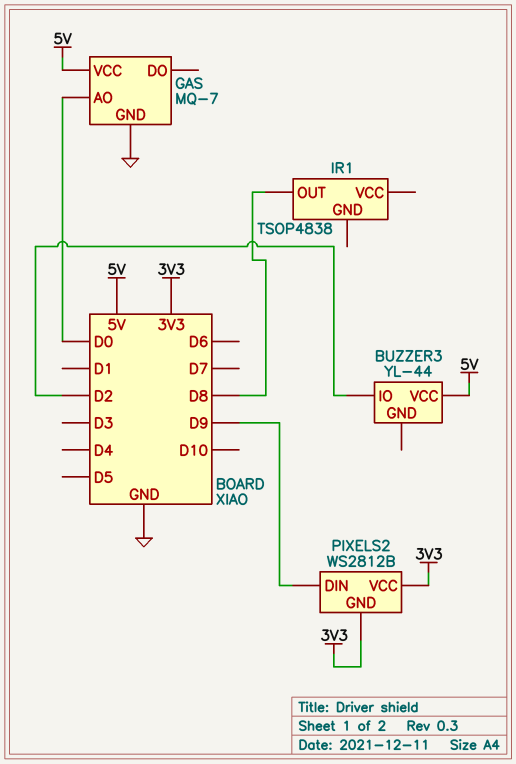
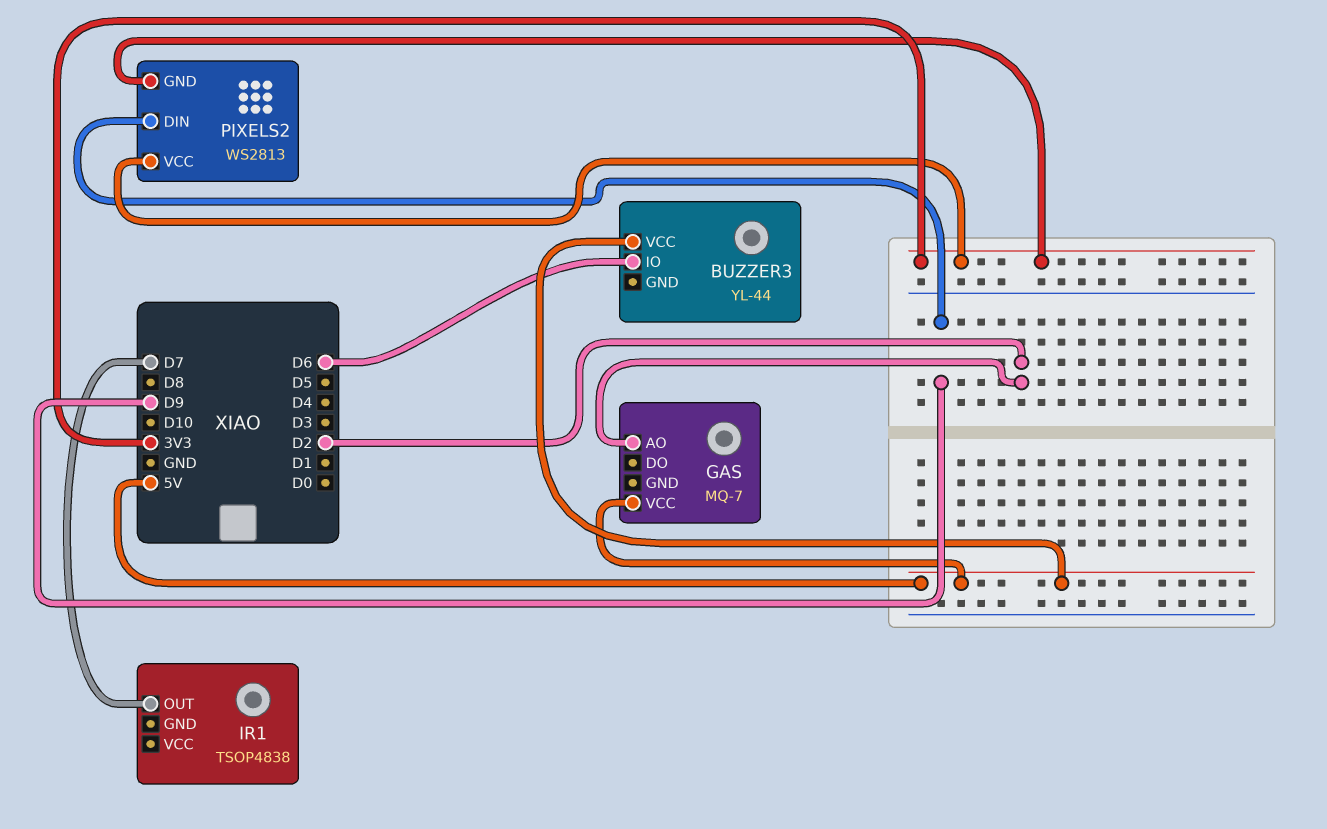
BUZZER3 pin IO: D2 -> D6
GAS pin AO: D0 -> D2
GAS pin GND: GND -> none
IR1 pin OUT: D8 -> D7
PIXELS2: WS2812B -> WS2813

